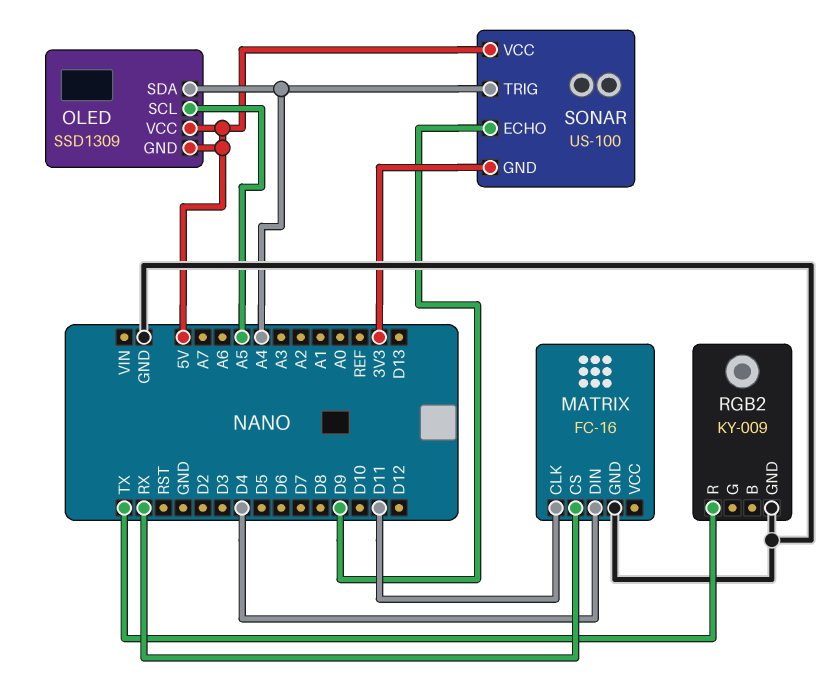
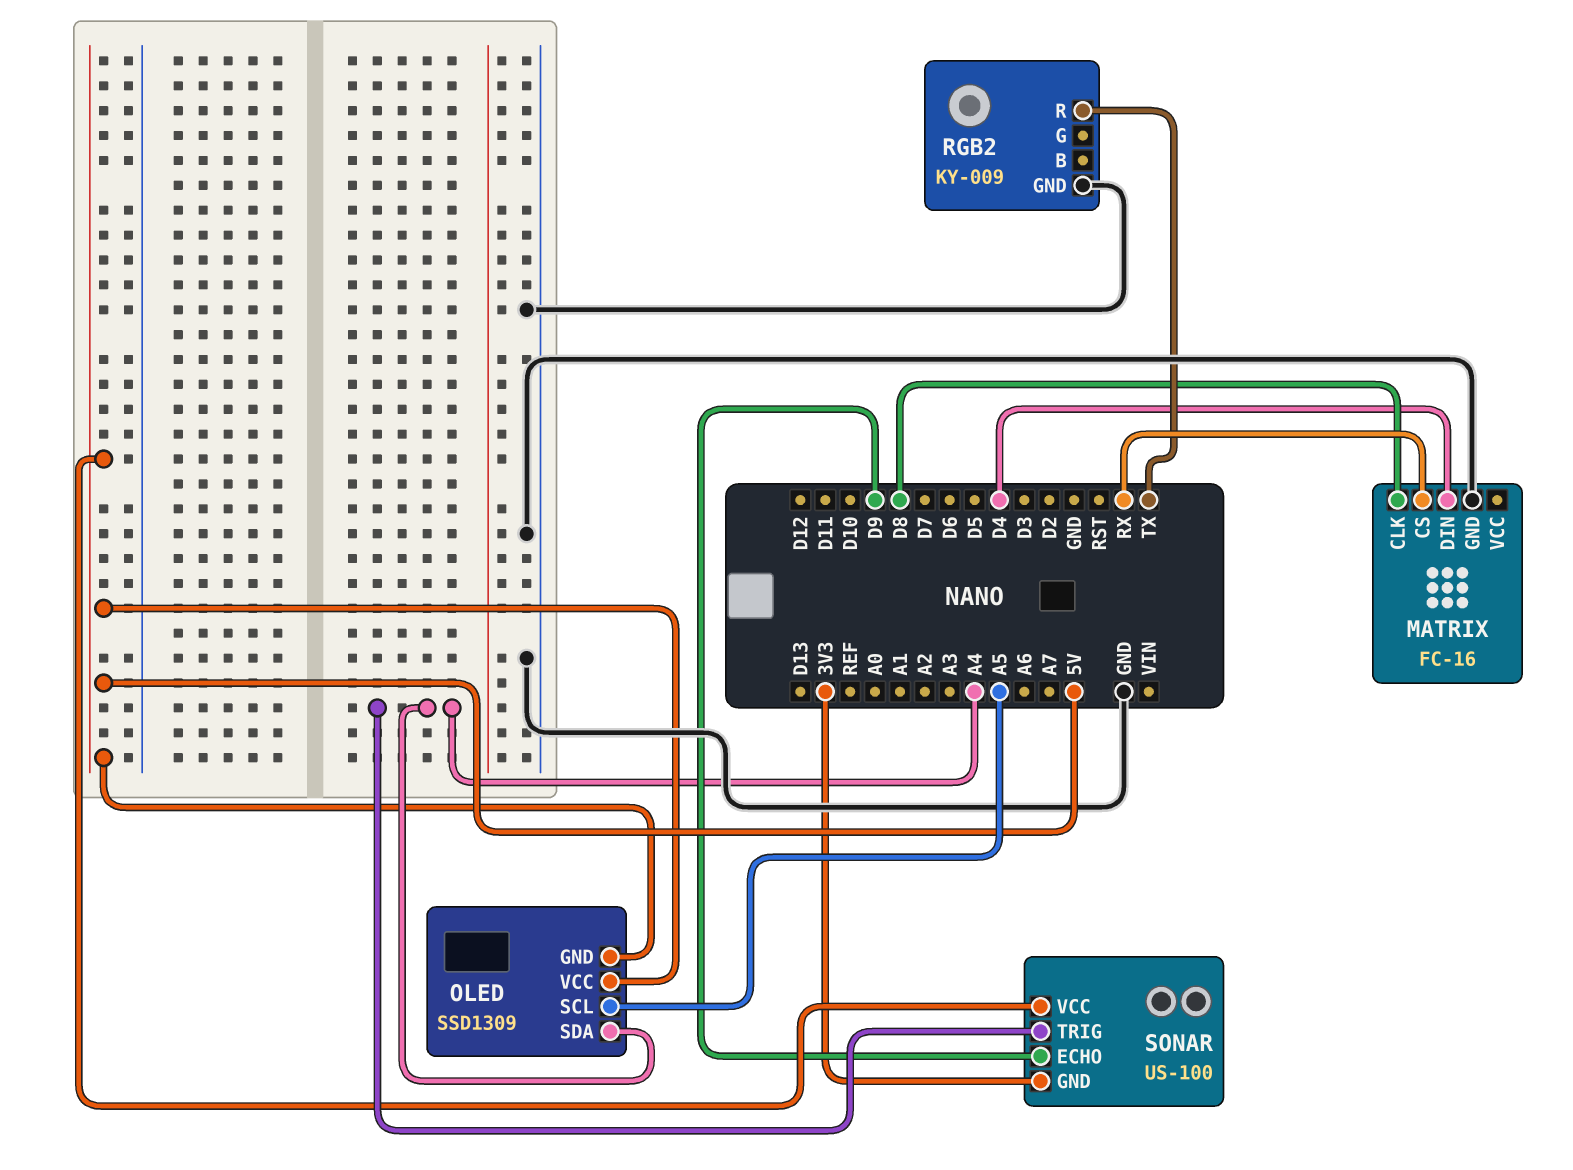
MATRIX pin CLK: D11 -> D8

